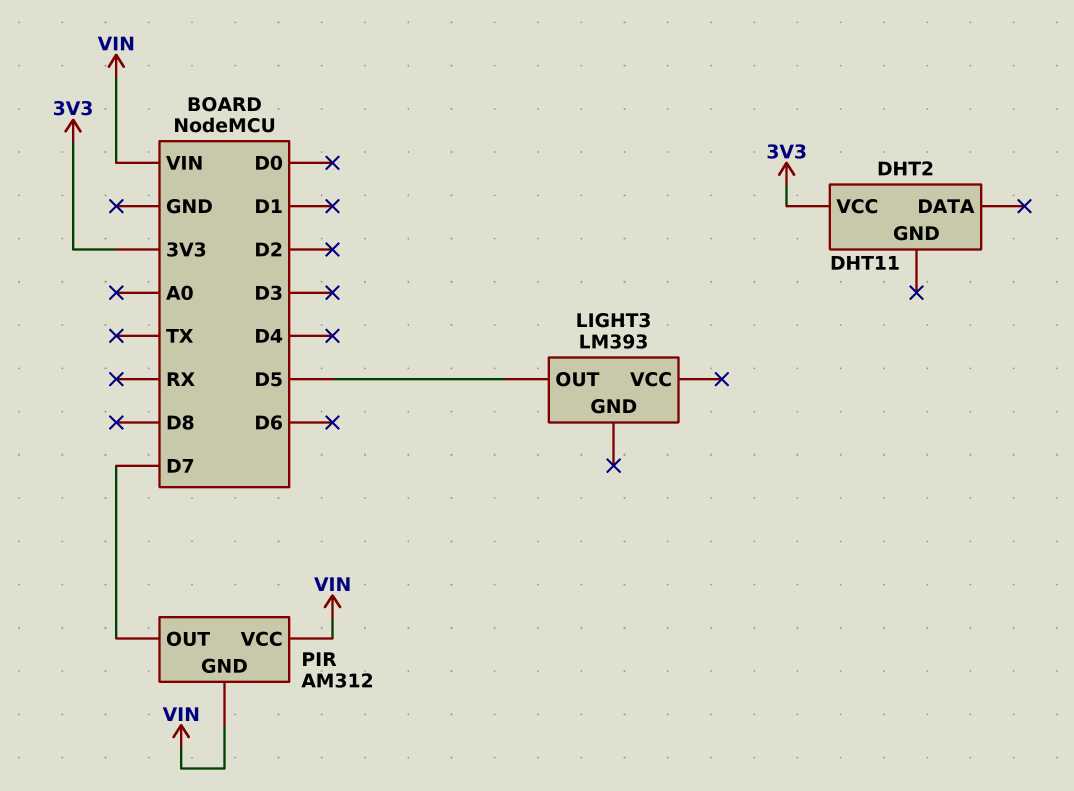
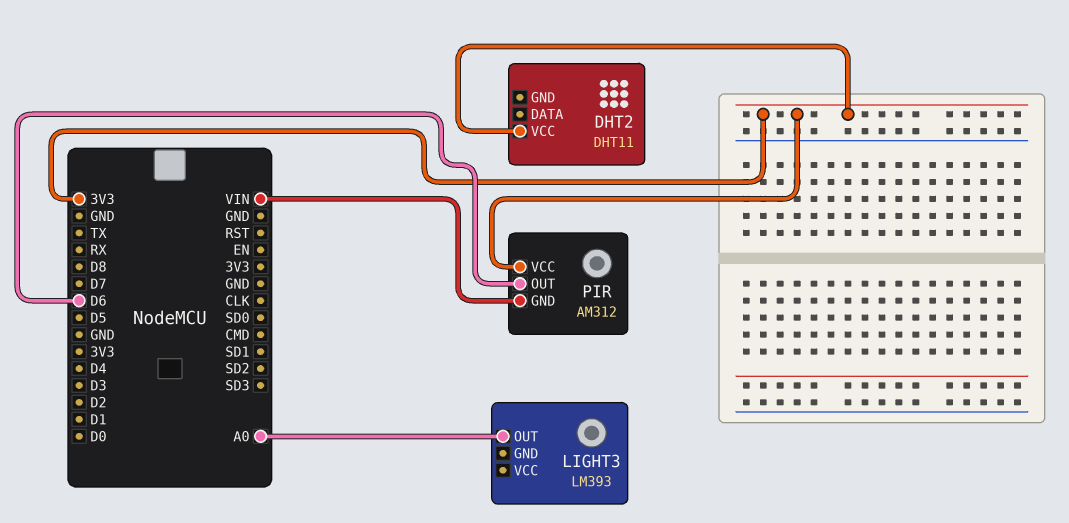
LIGHT3 pin OUT: D5 -> A0
PIR pin OUT: D7 -> D6
PIR pin VCC: VIN -> 3V3

